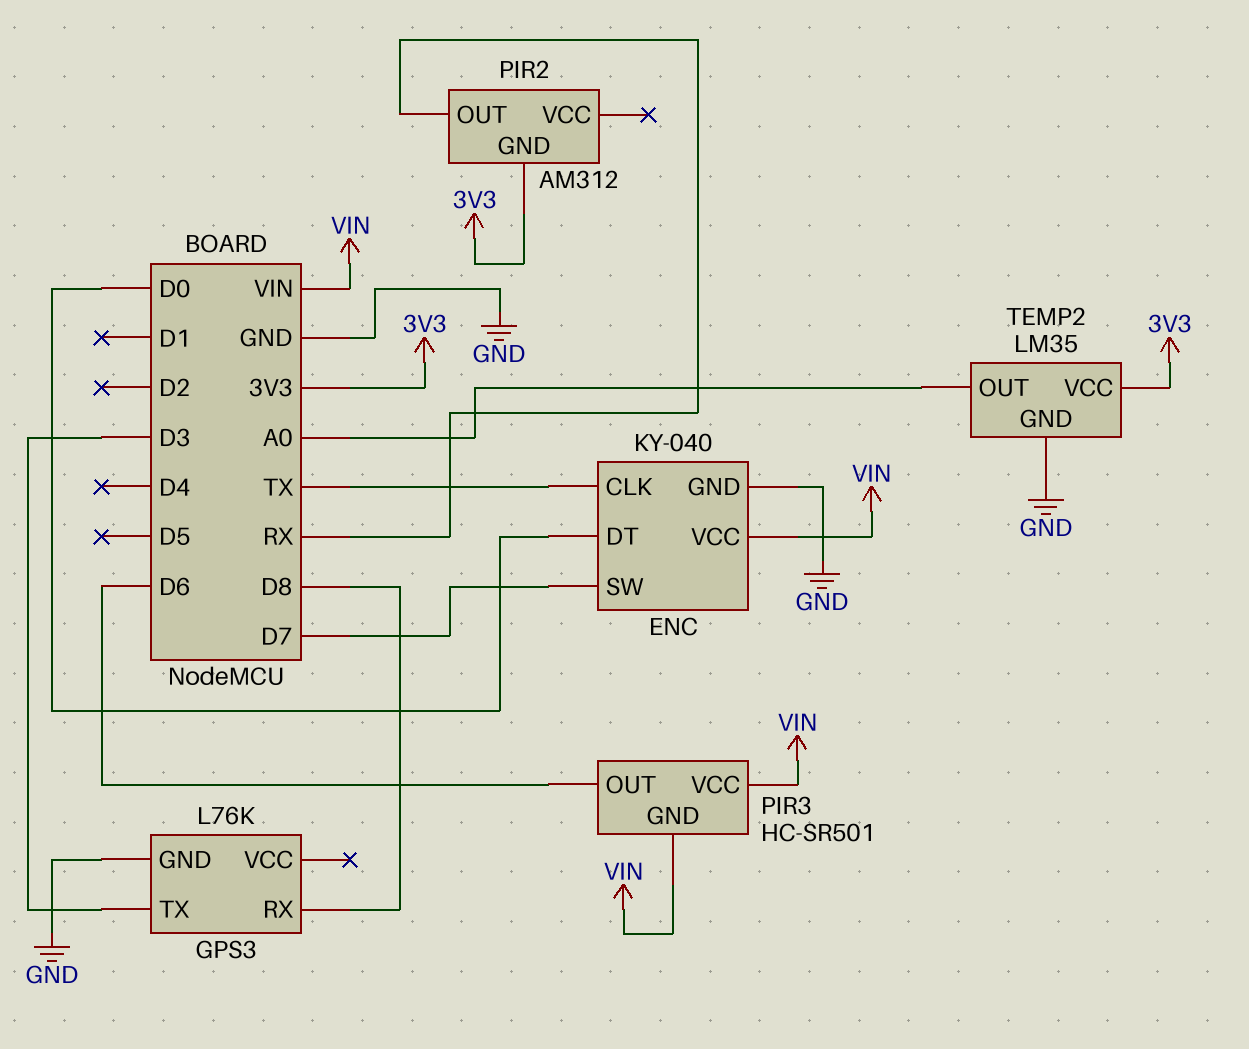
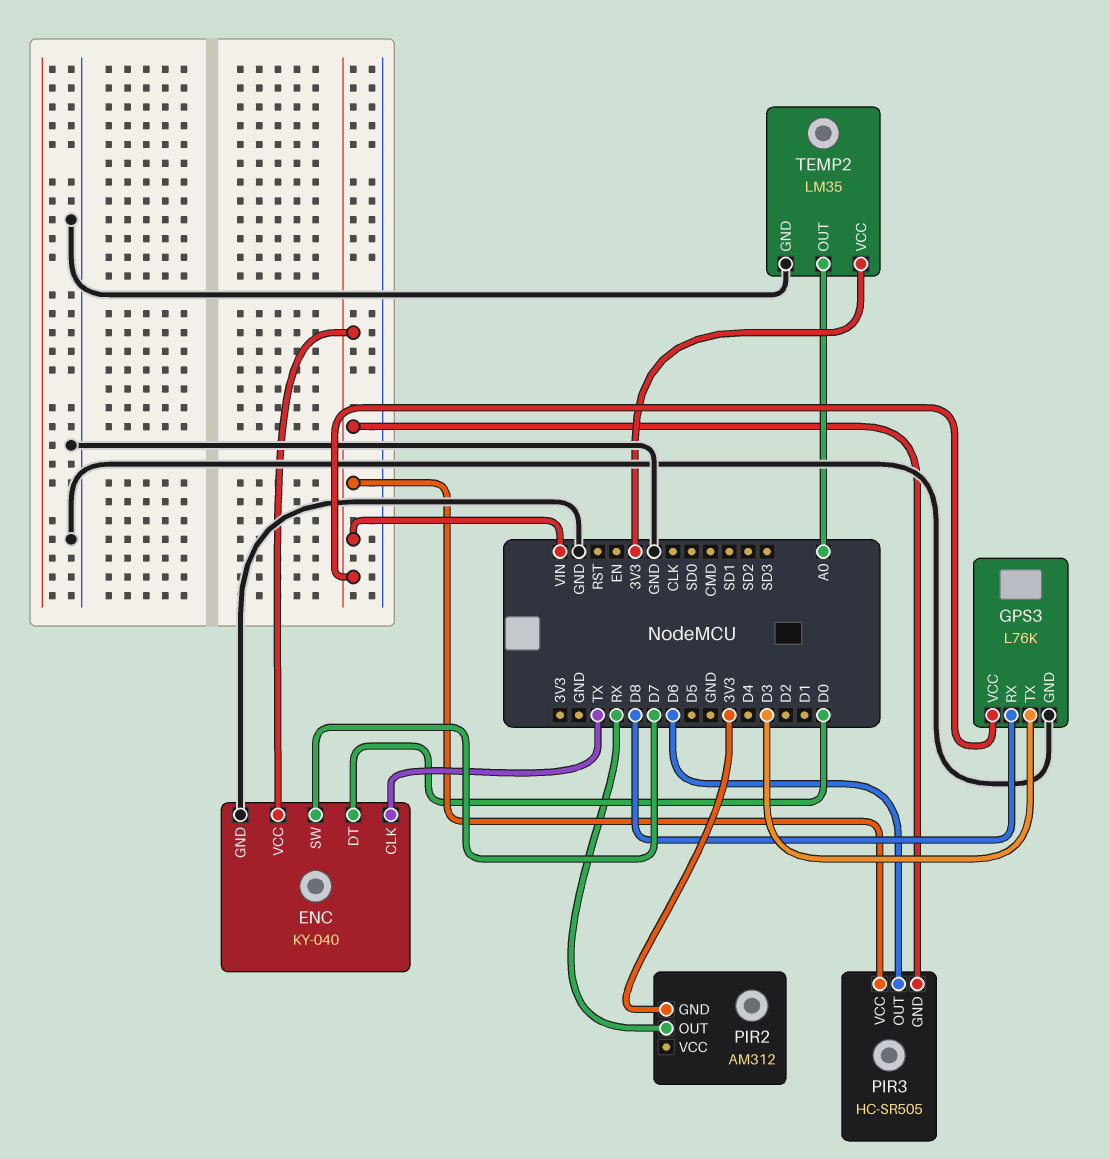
GPS3 pin VCC: none -> VIN
PIR3: HC-SR501 -> HC-SR505

